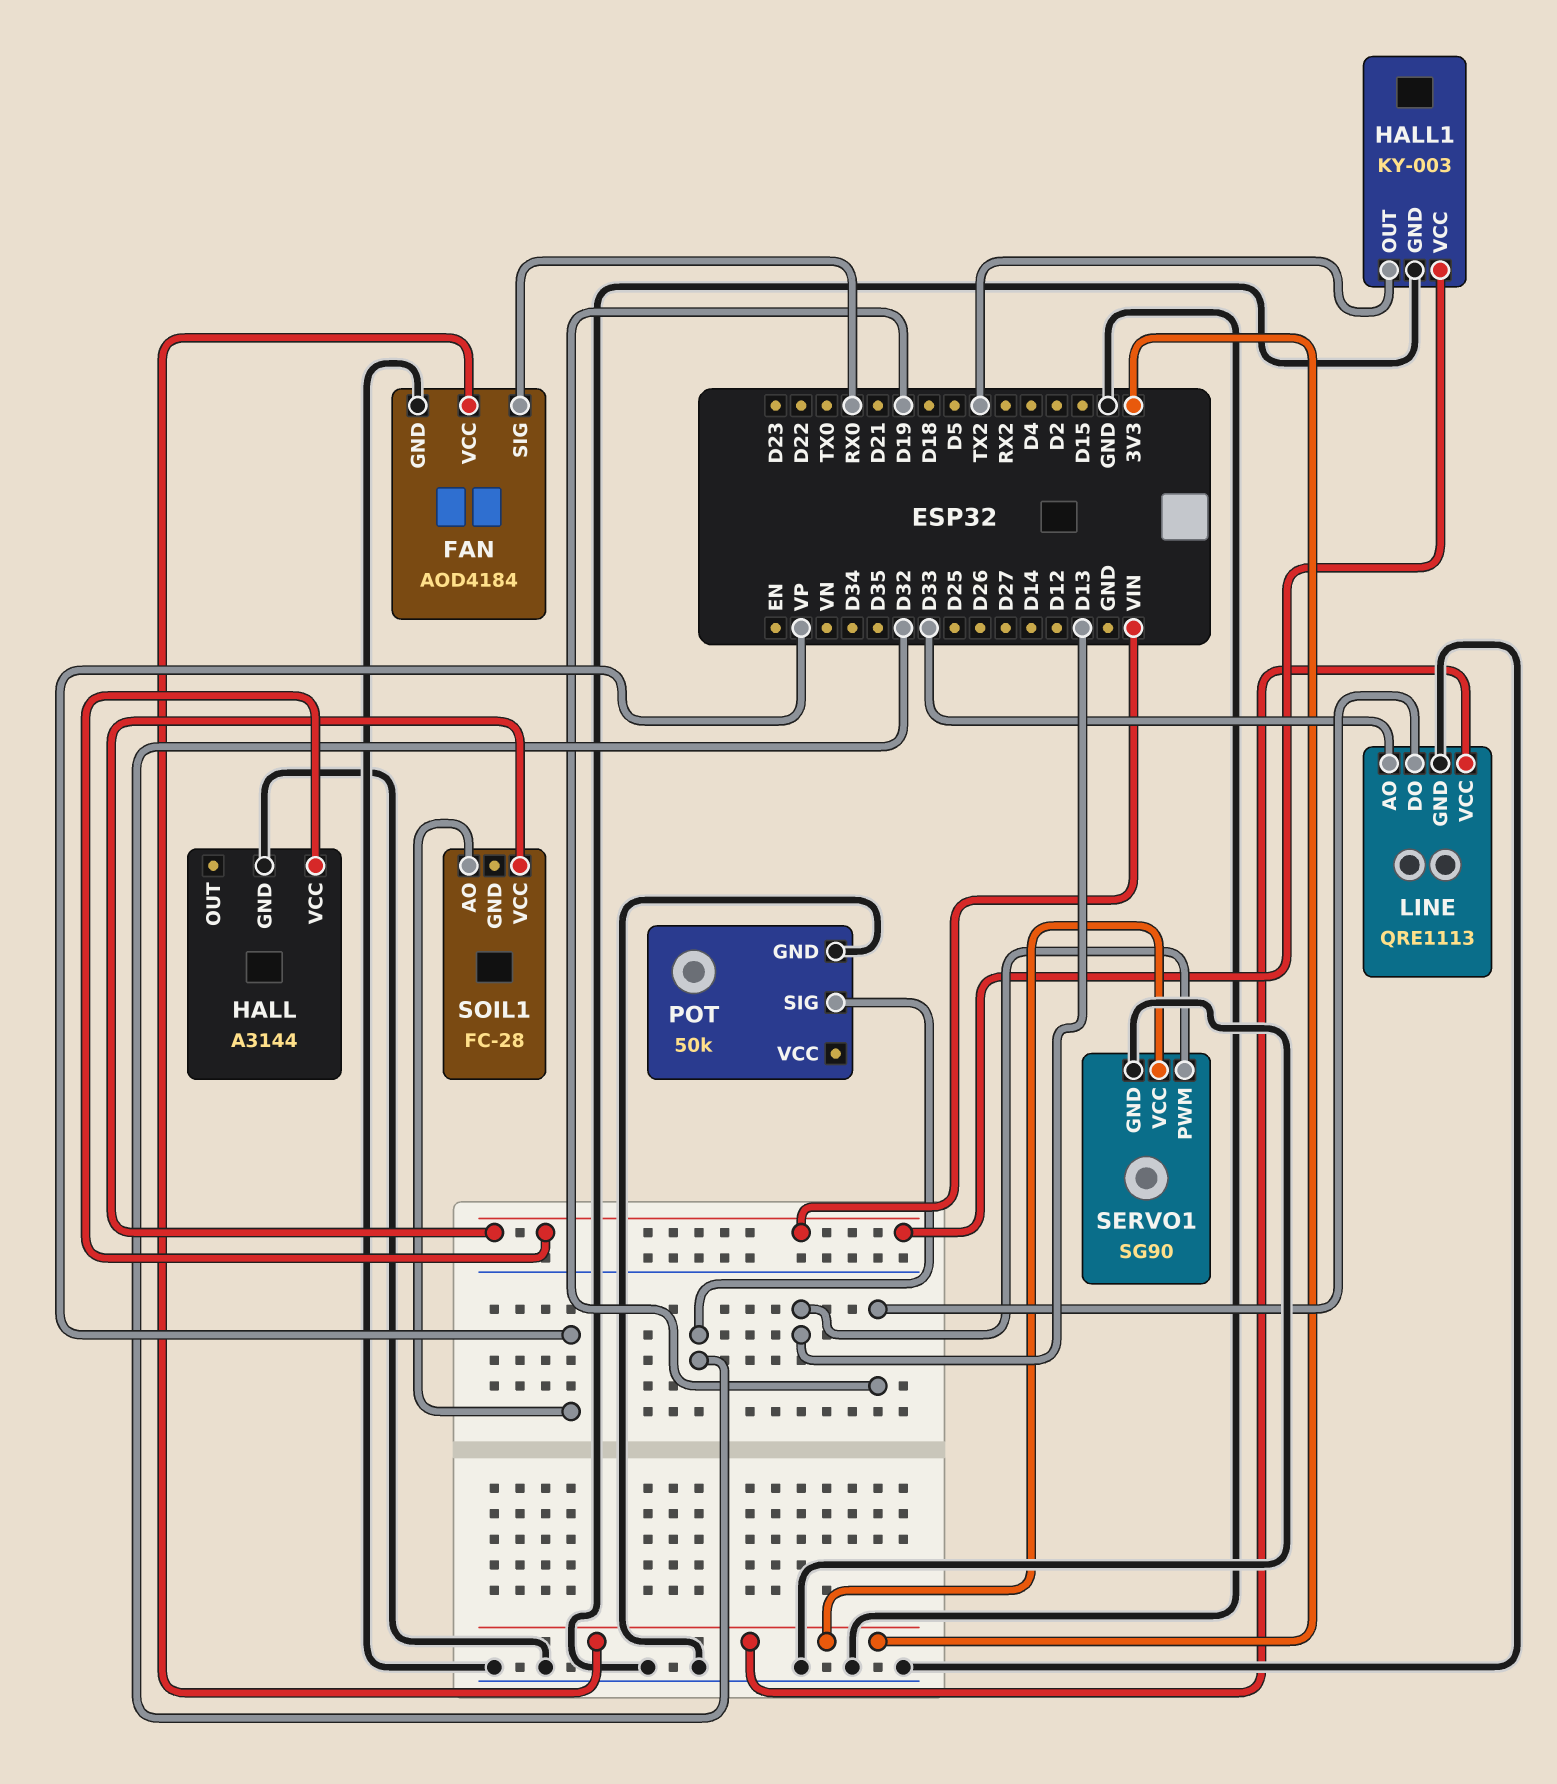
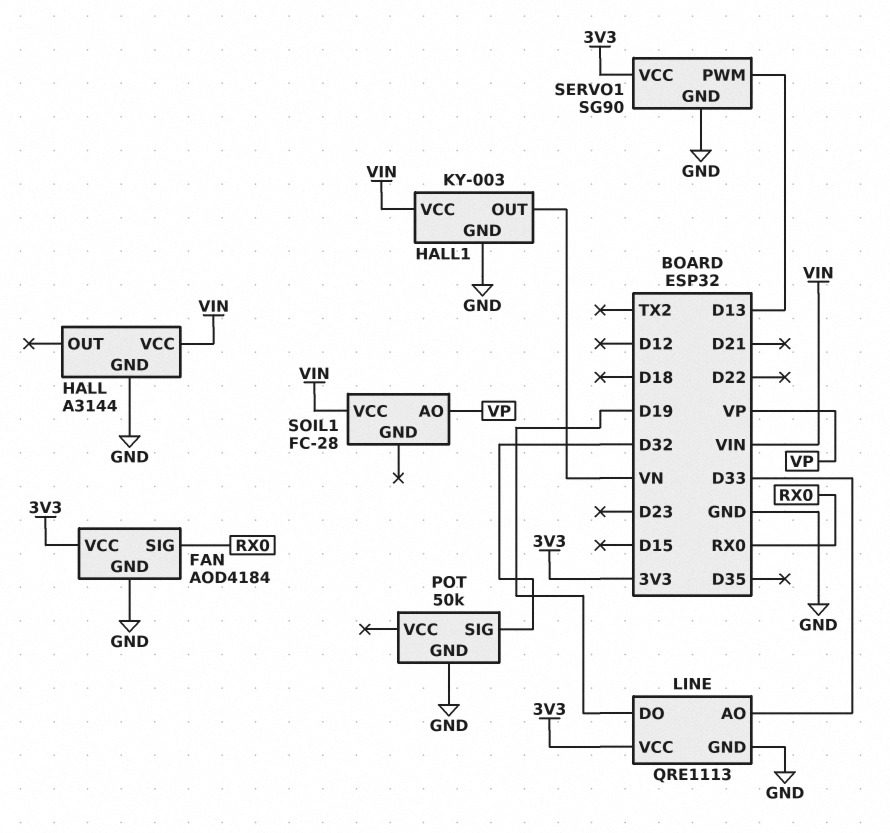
HALL1 pin OUT: TX2 -> VN

